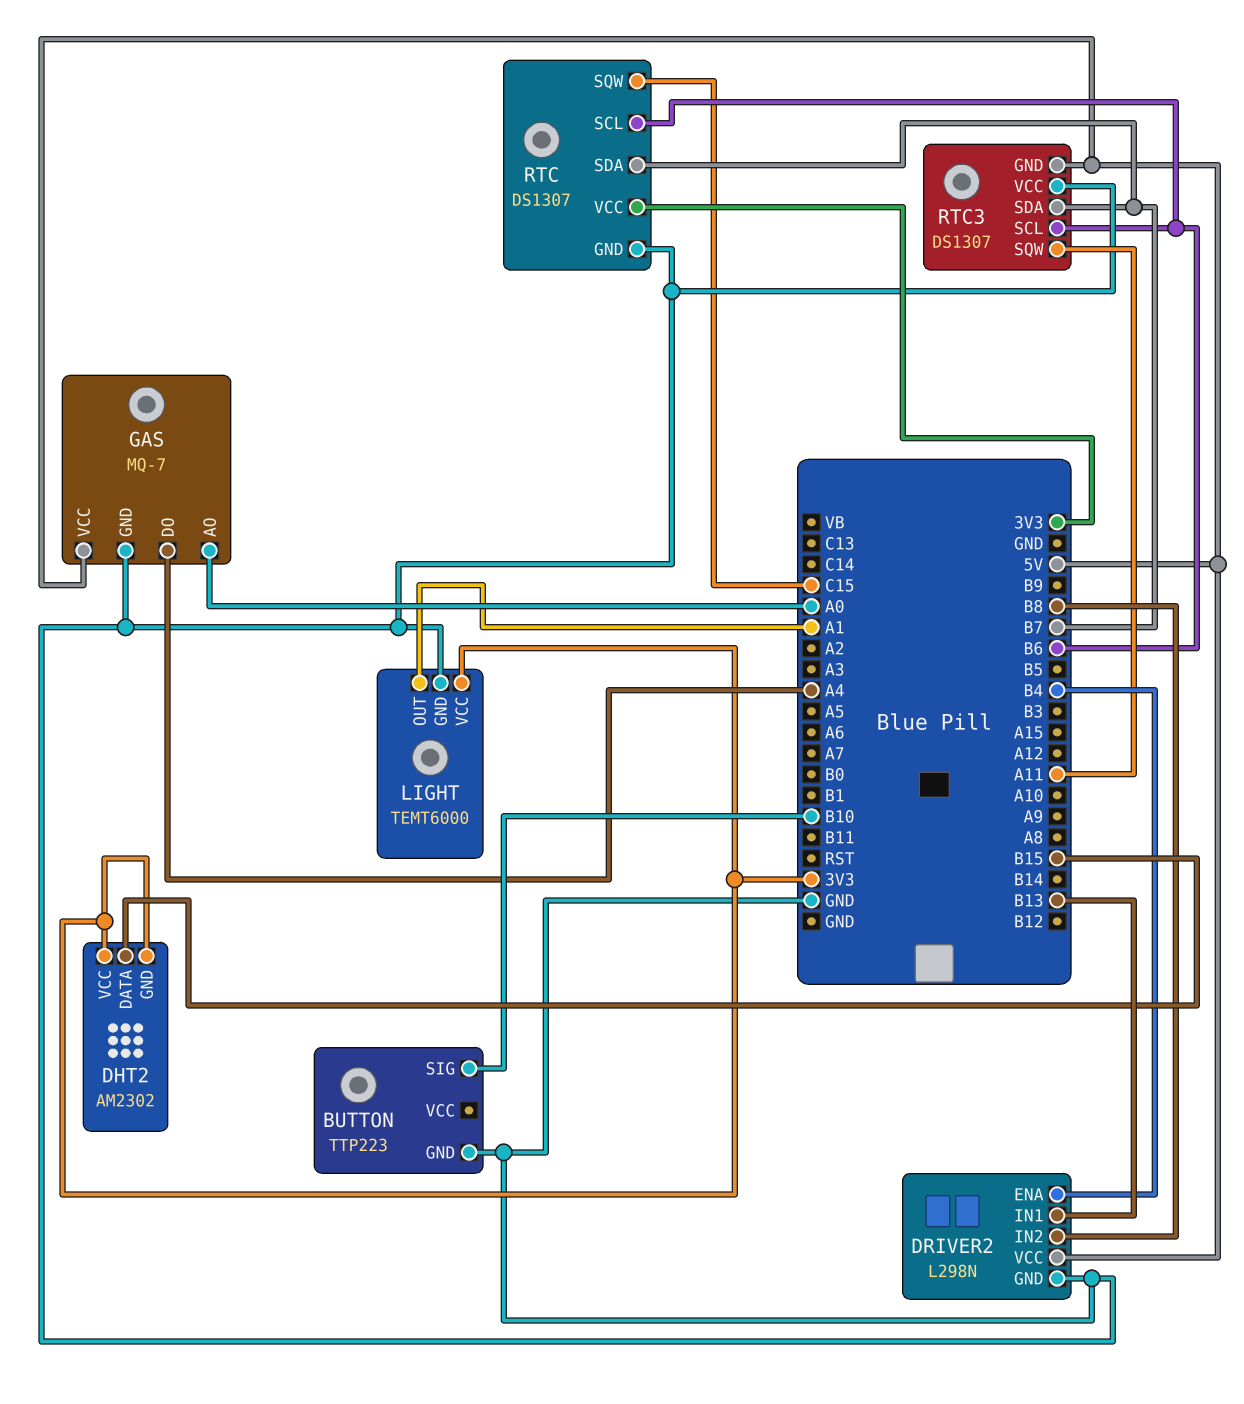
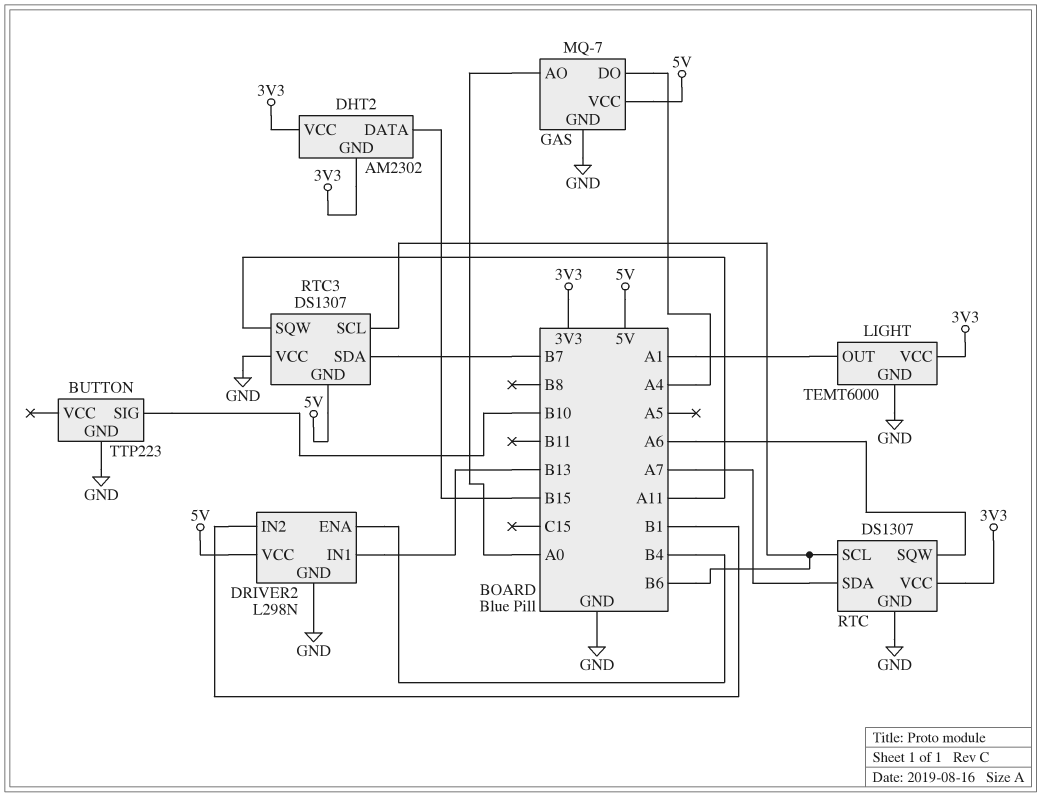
DRIVER2 pin IN2: B8 -> B1
RTC pin SDA: B7 -> A7
RTC pin SQW: C15 -> A6

